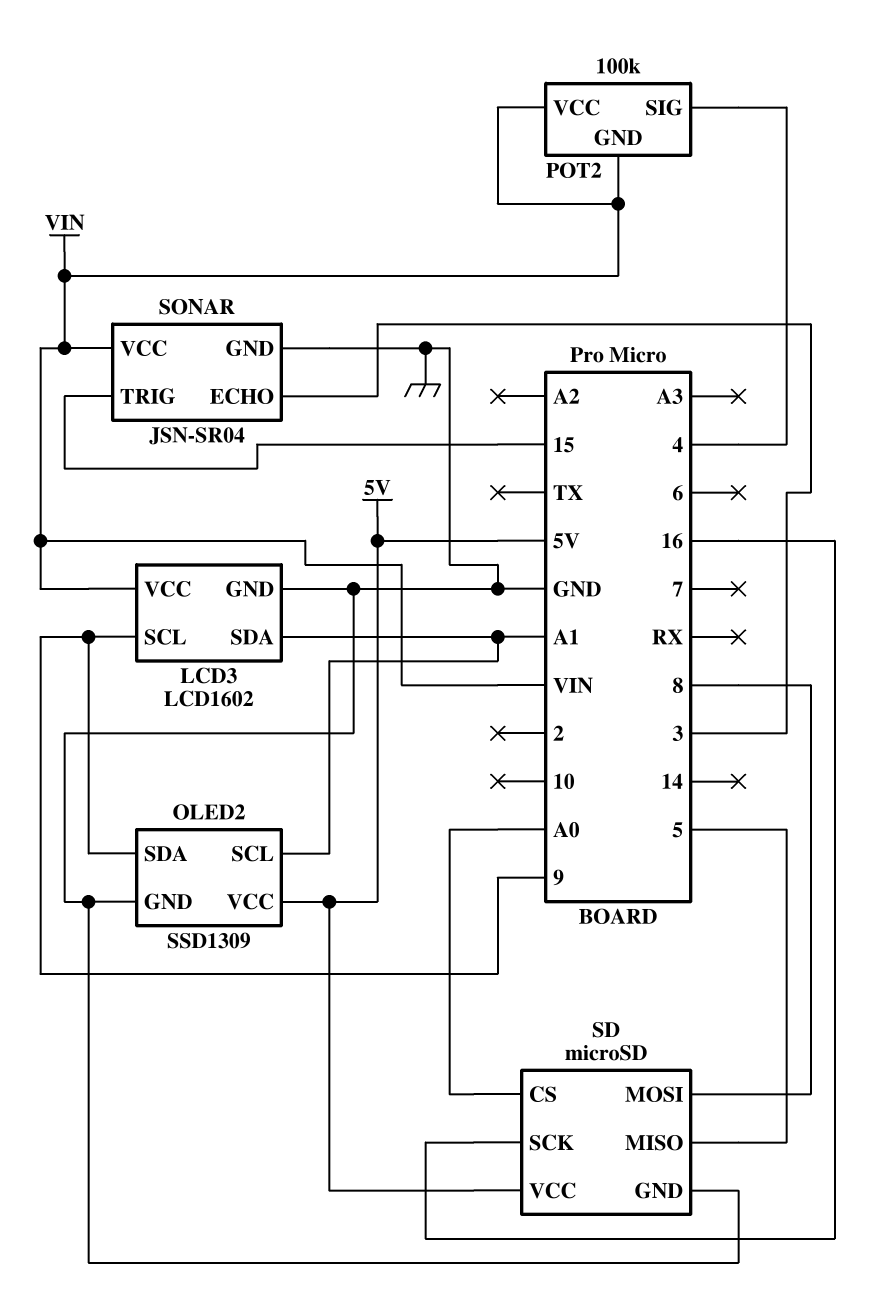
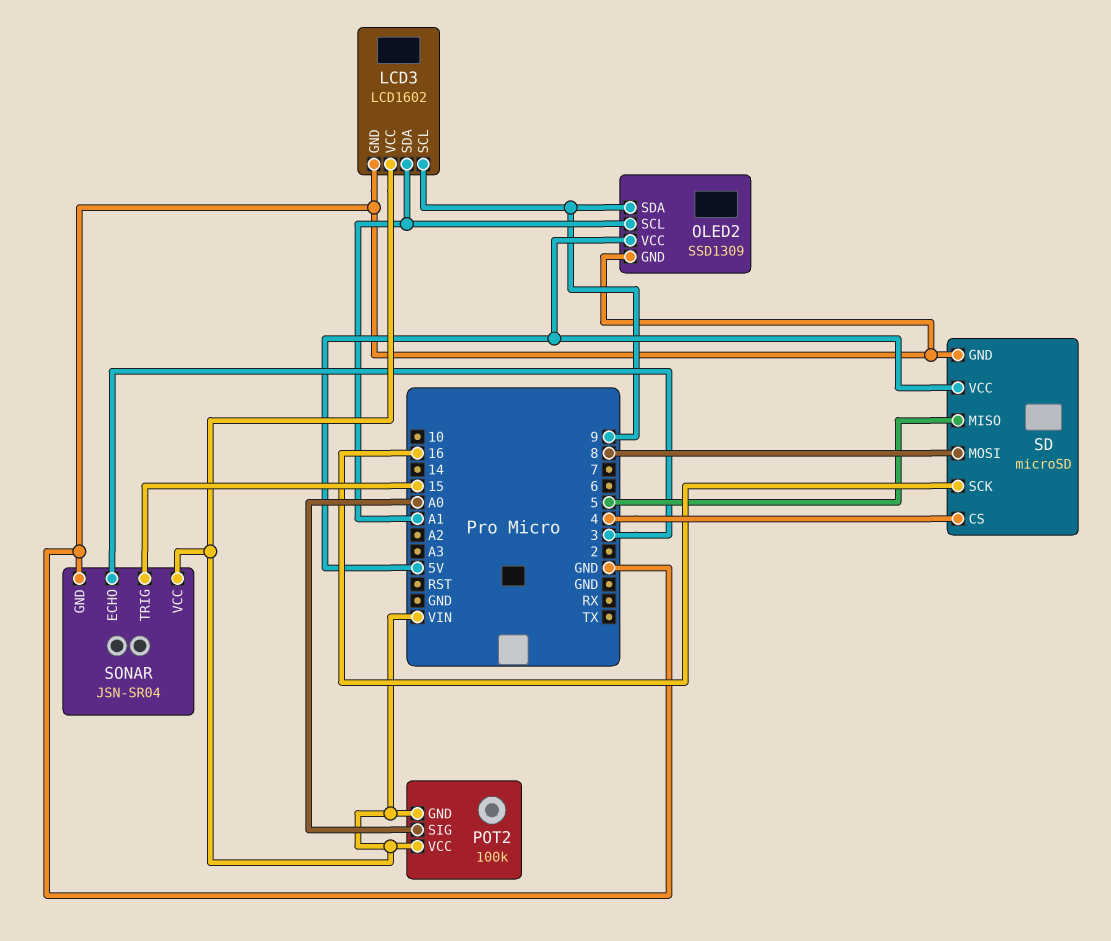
POT2 pin SIG: 4 -> A0
SD pin CS: A0 -> 4

